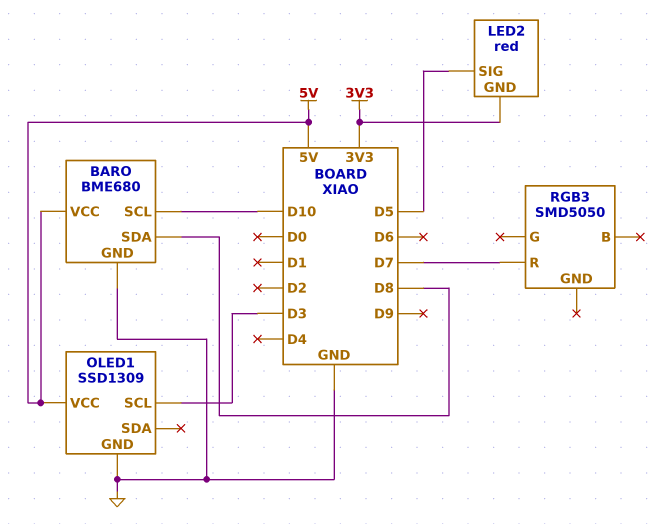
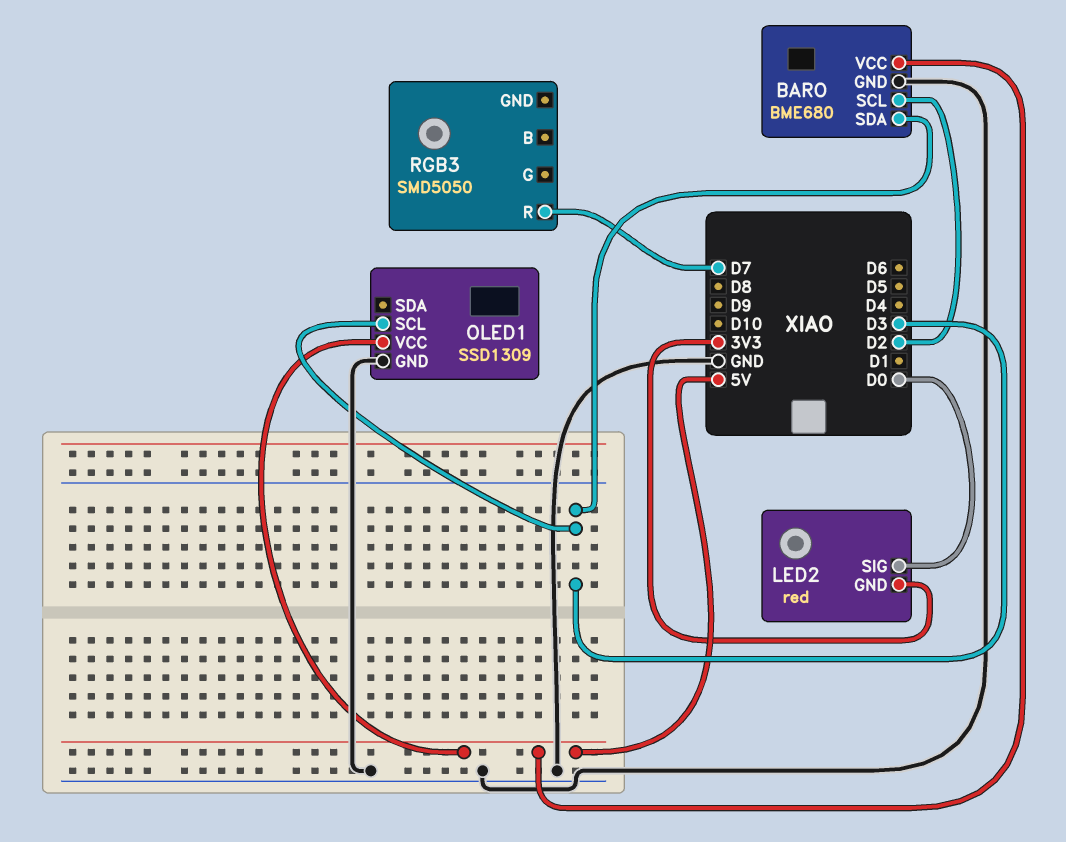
BARO pin SCL: D10 -> D2
BARO pin SDA: D8 -> D3
LED2 pin SIG: D5 -> D0

